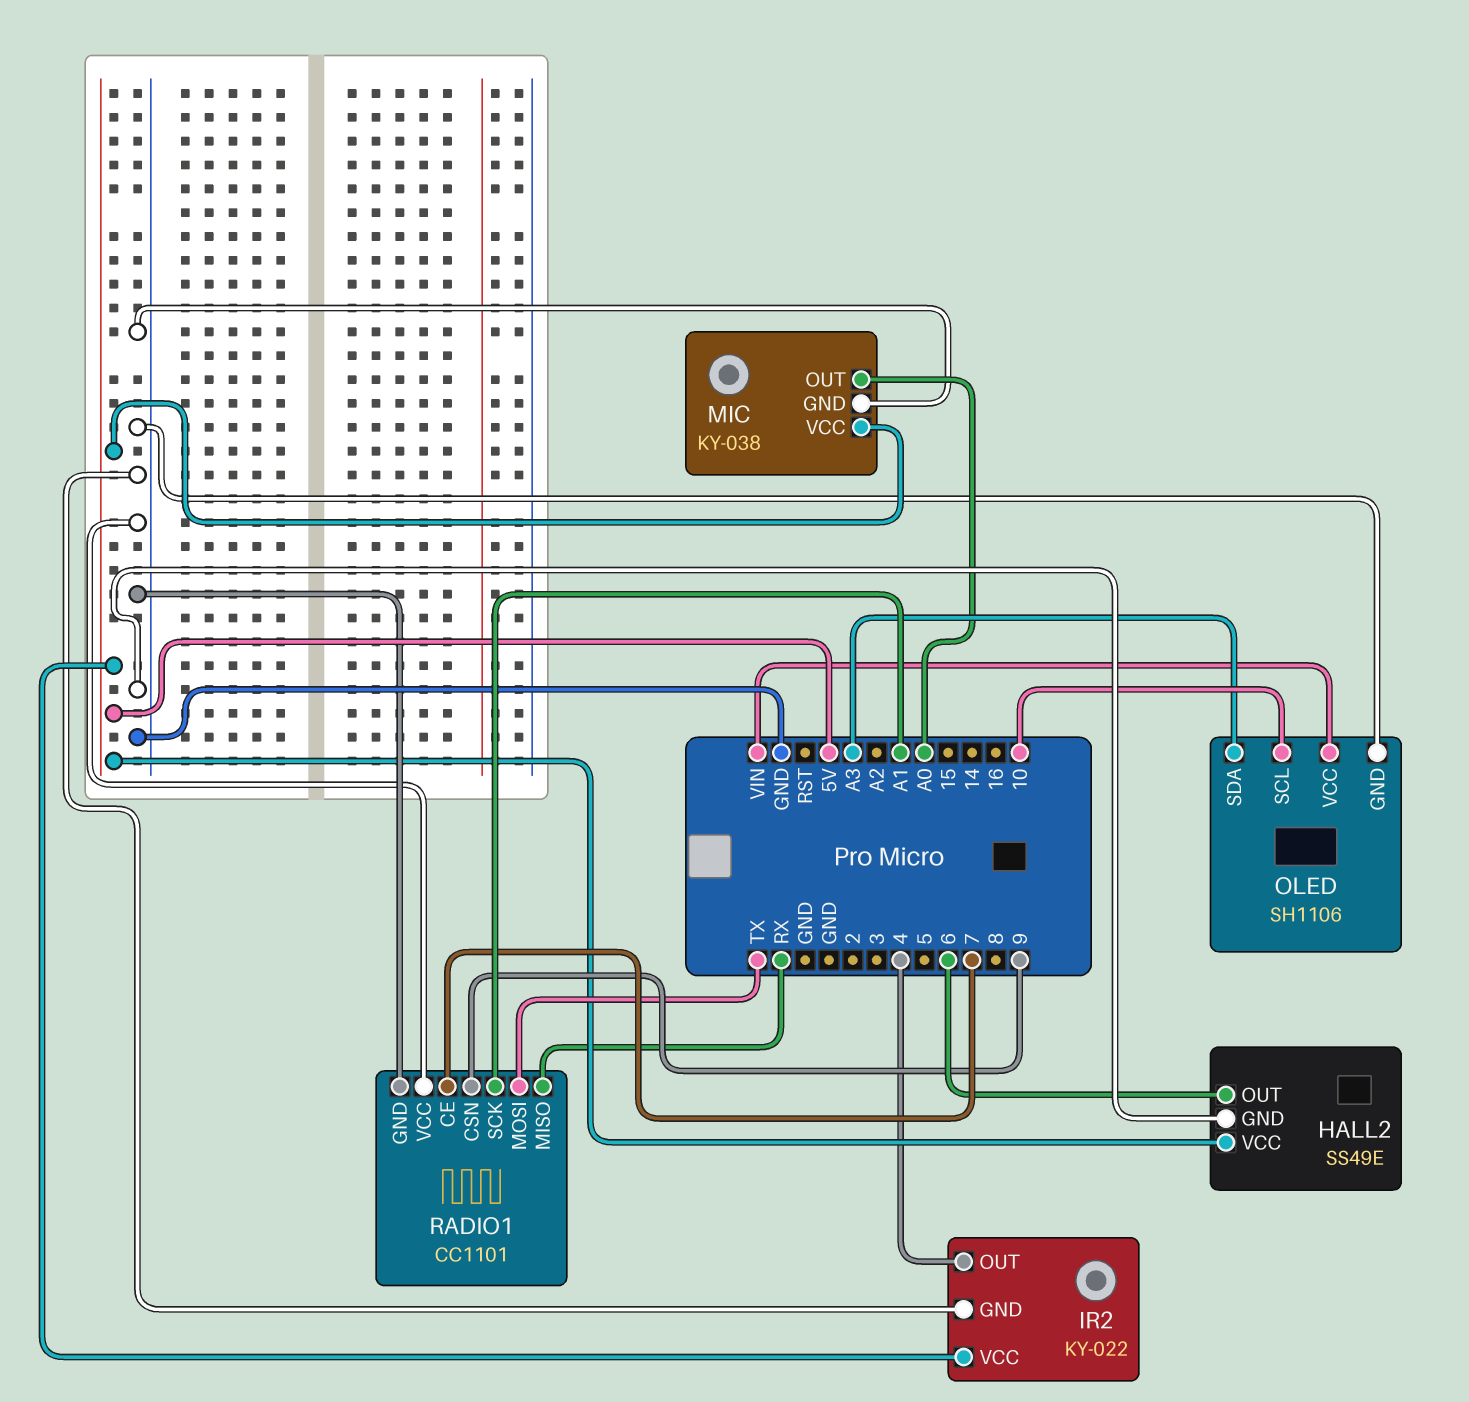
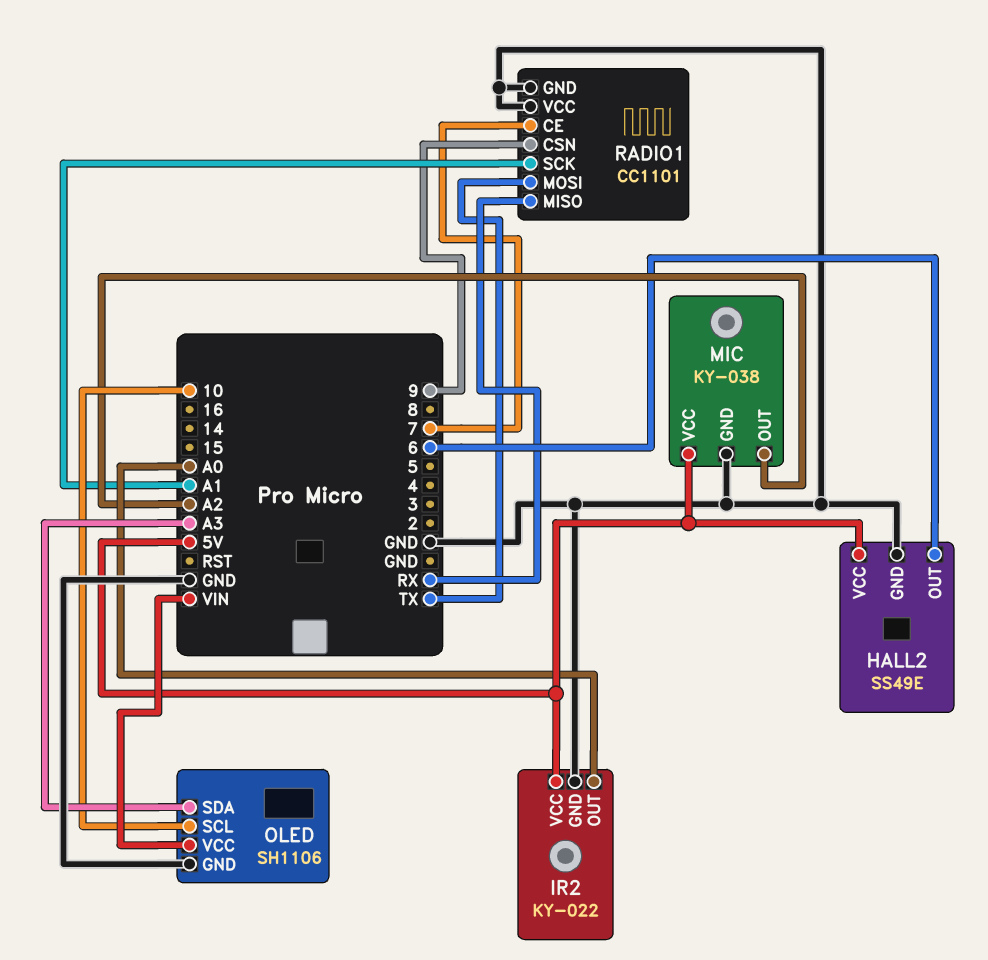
IR2 pin OUT: 4 -> A0
MIC pin OUT: A0 -> A2

